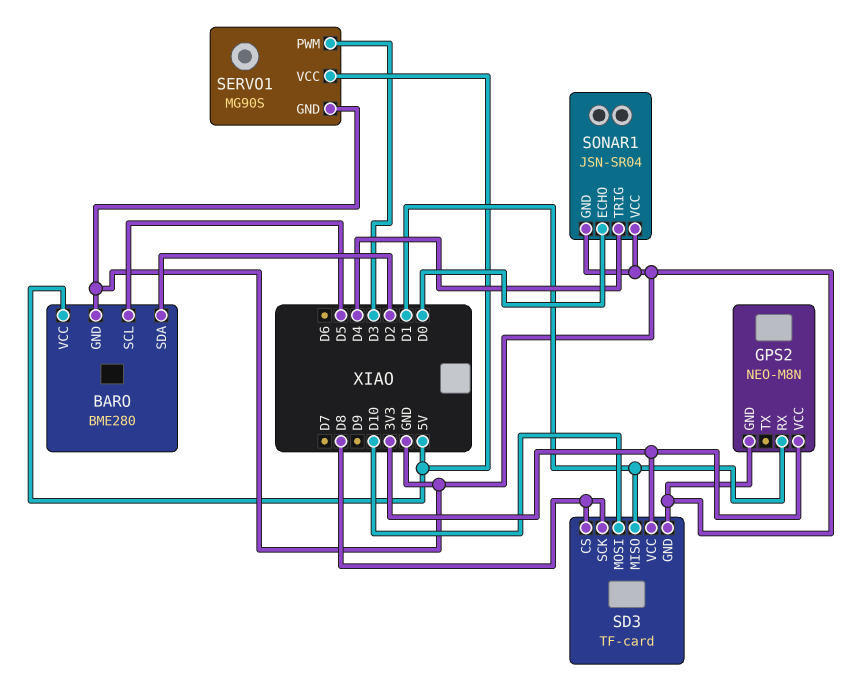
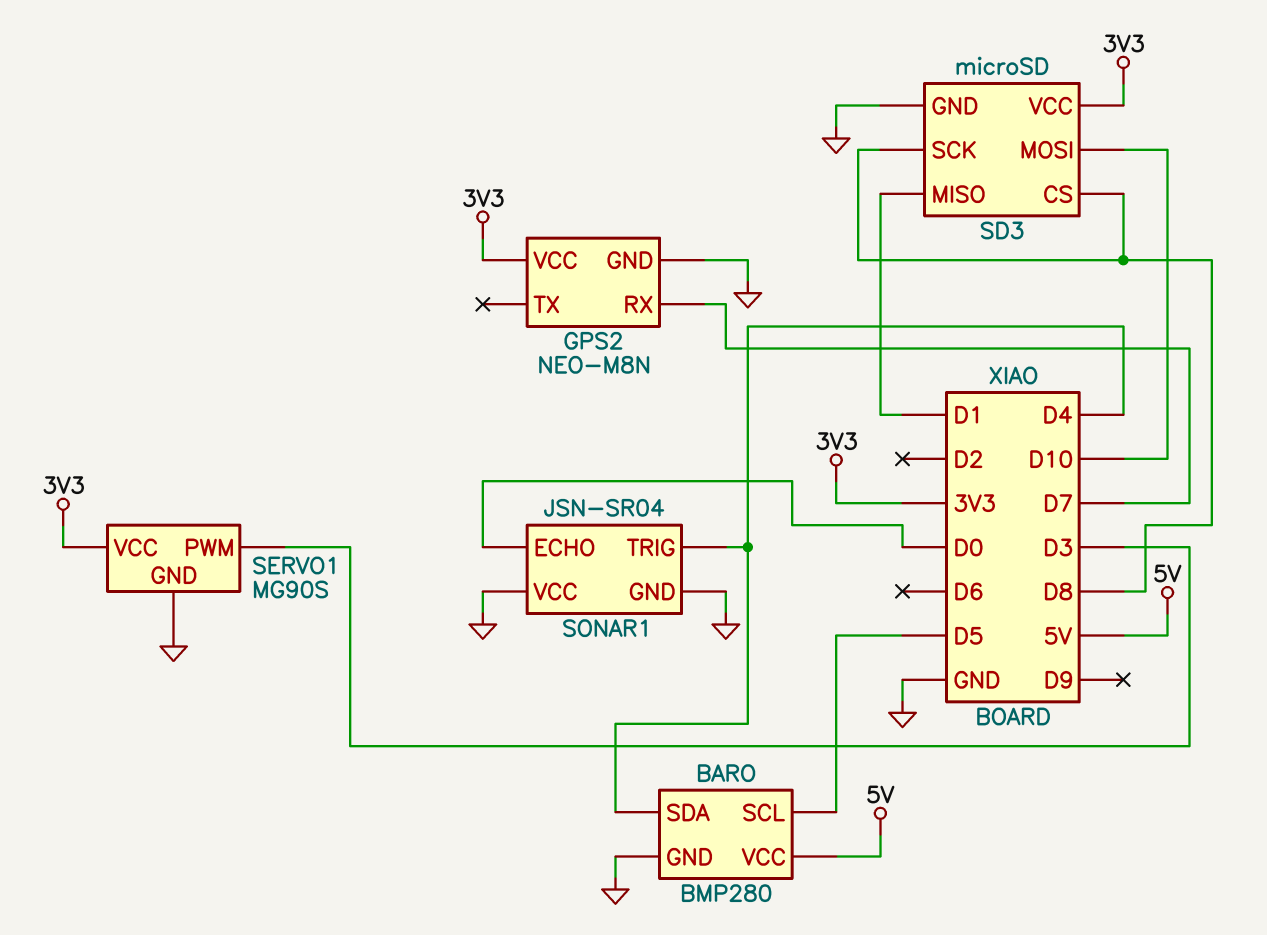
BARO: BME280 -> BMP280
BARO pin SDA: D2 -> D4
GPS2 pin RX: D1 -> D7
SD3: TF-card -> microSD
SERVO1 pin VCC: 5V -> 3V3

